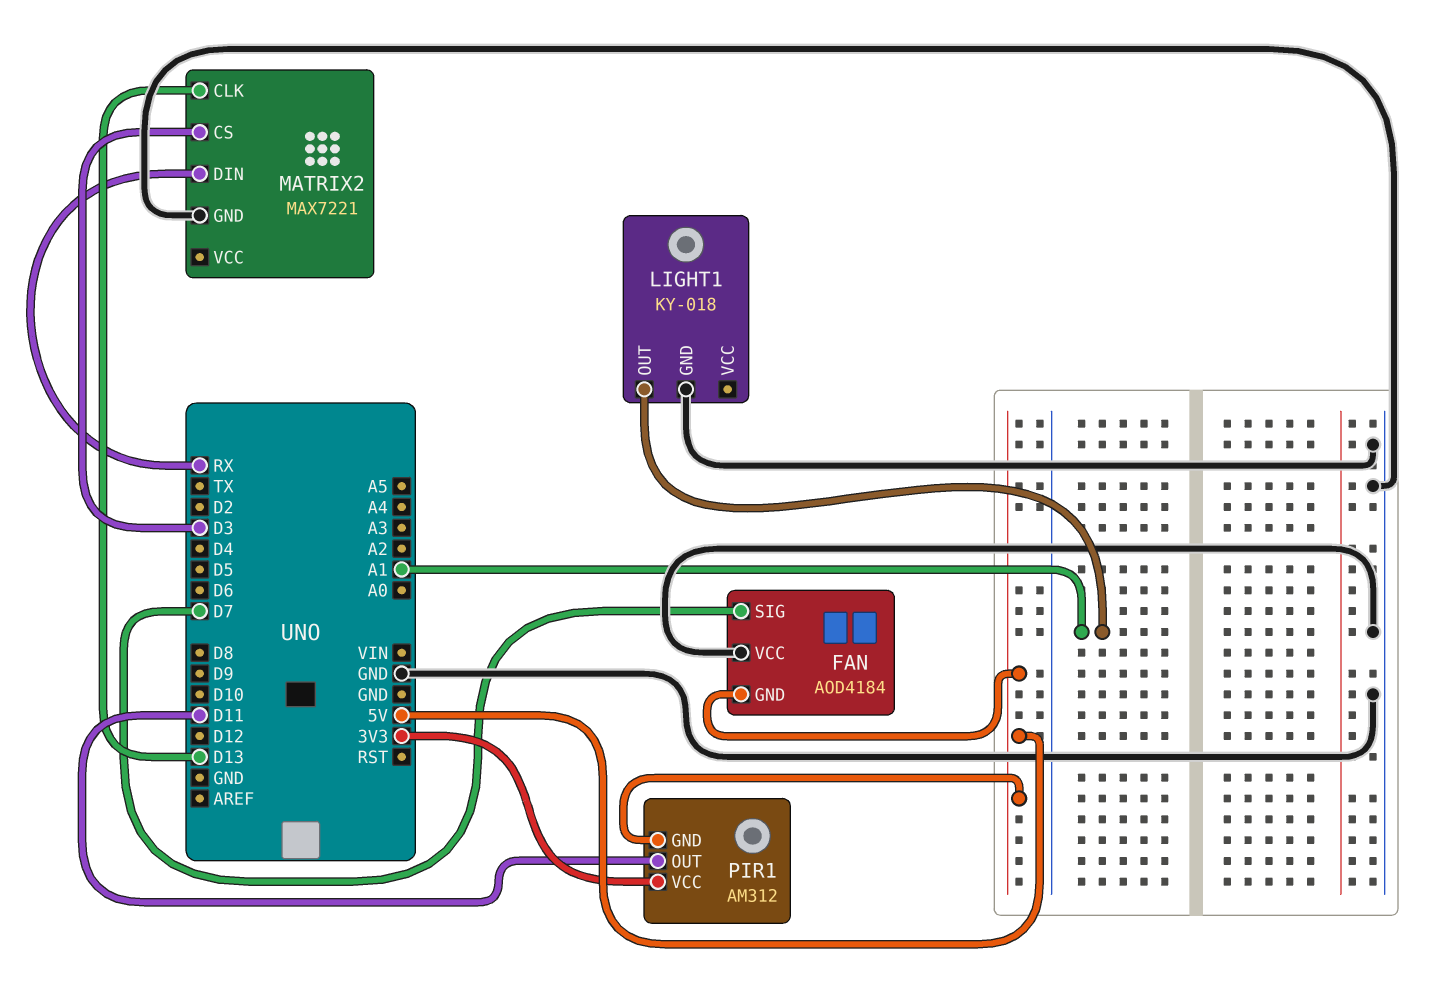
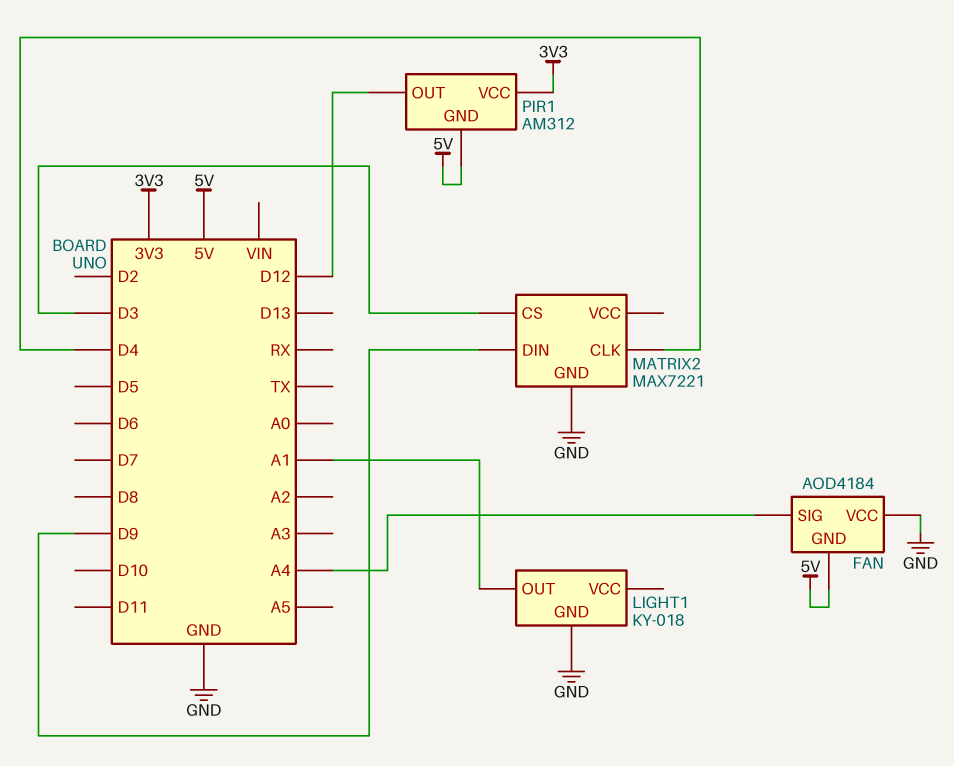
FAN pin SIG: D7 -> A4
MATRIX2 pin CLK: D13 -> D4
MATRIX2 pin DIN: RX -> D9
PIR1 pin OUT: D11 -> D12

